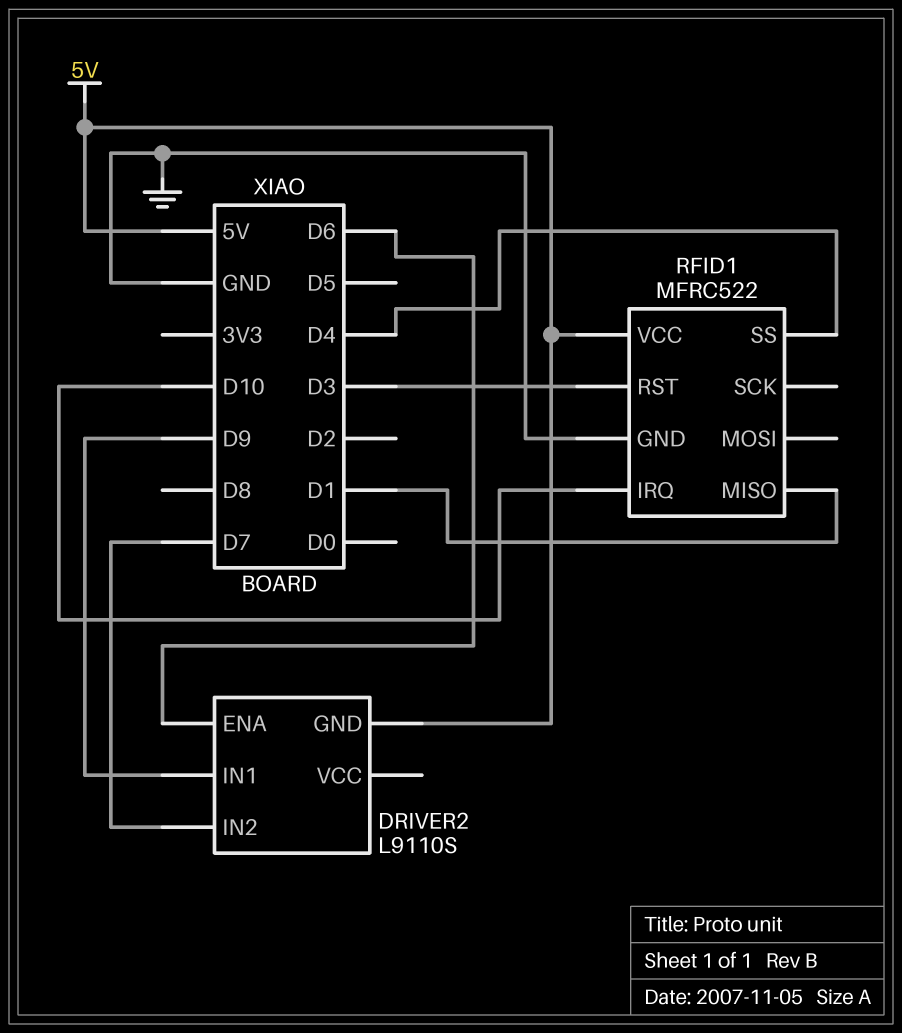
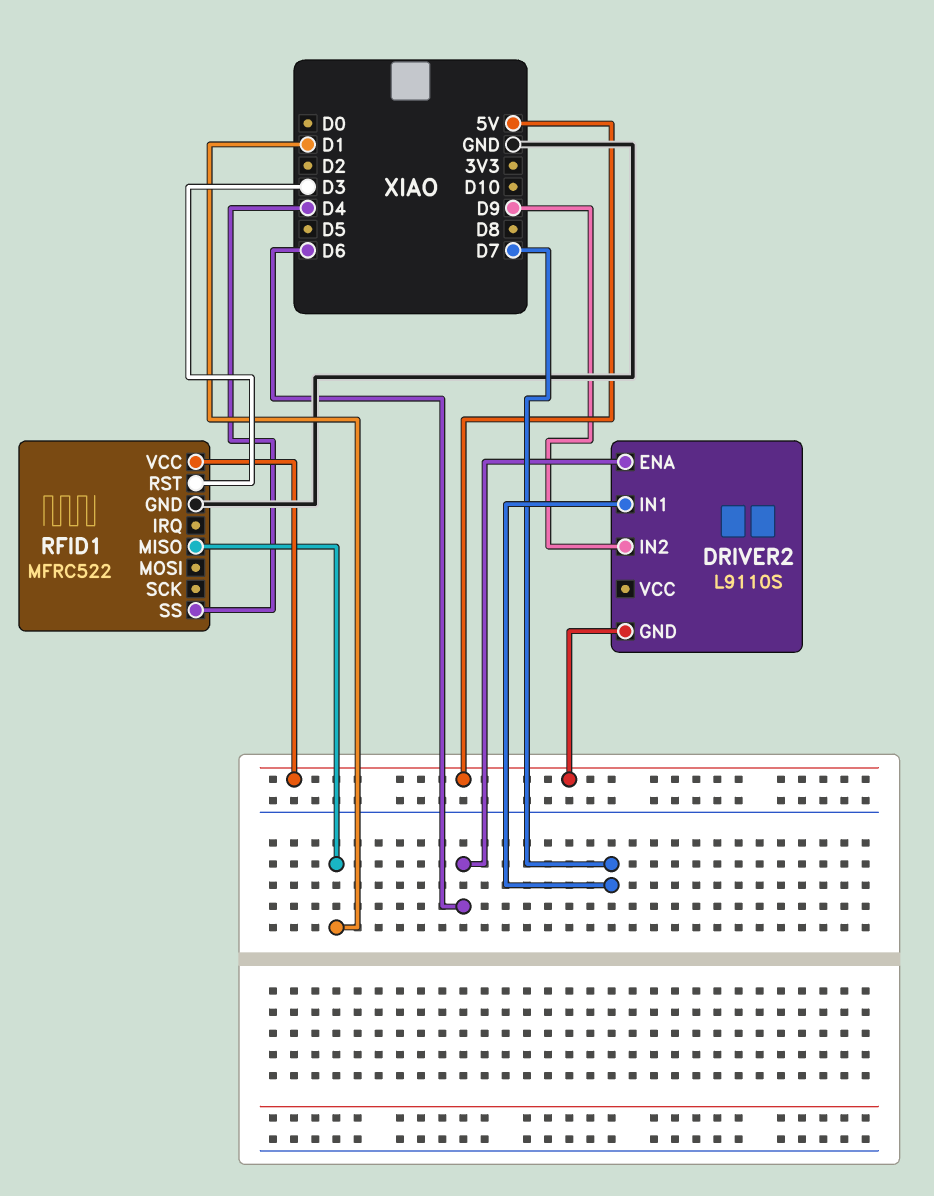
DRIVER2 pin IN1: D9 -> D7
DRIVER2 pin IN2: D7 -> D9
RFID1 pin IRQ: D10 -> none

